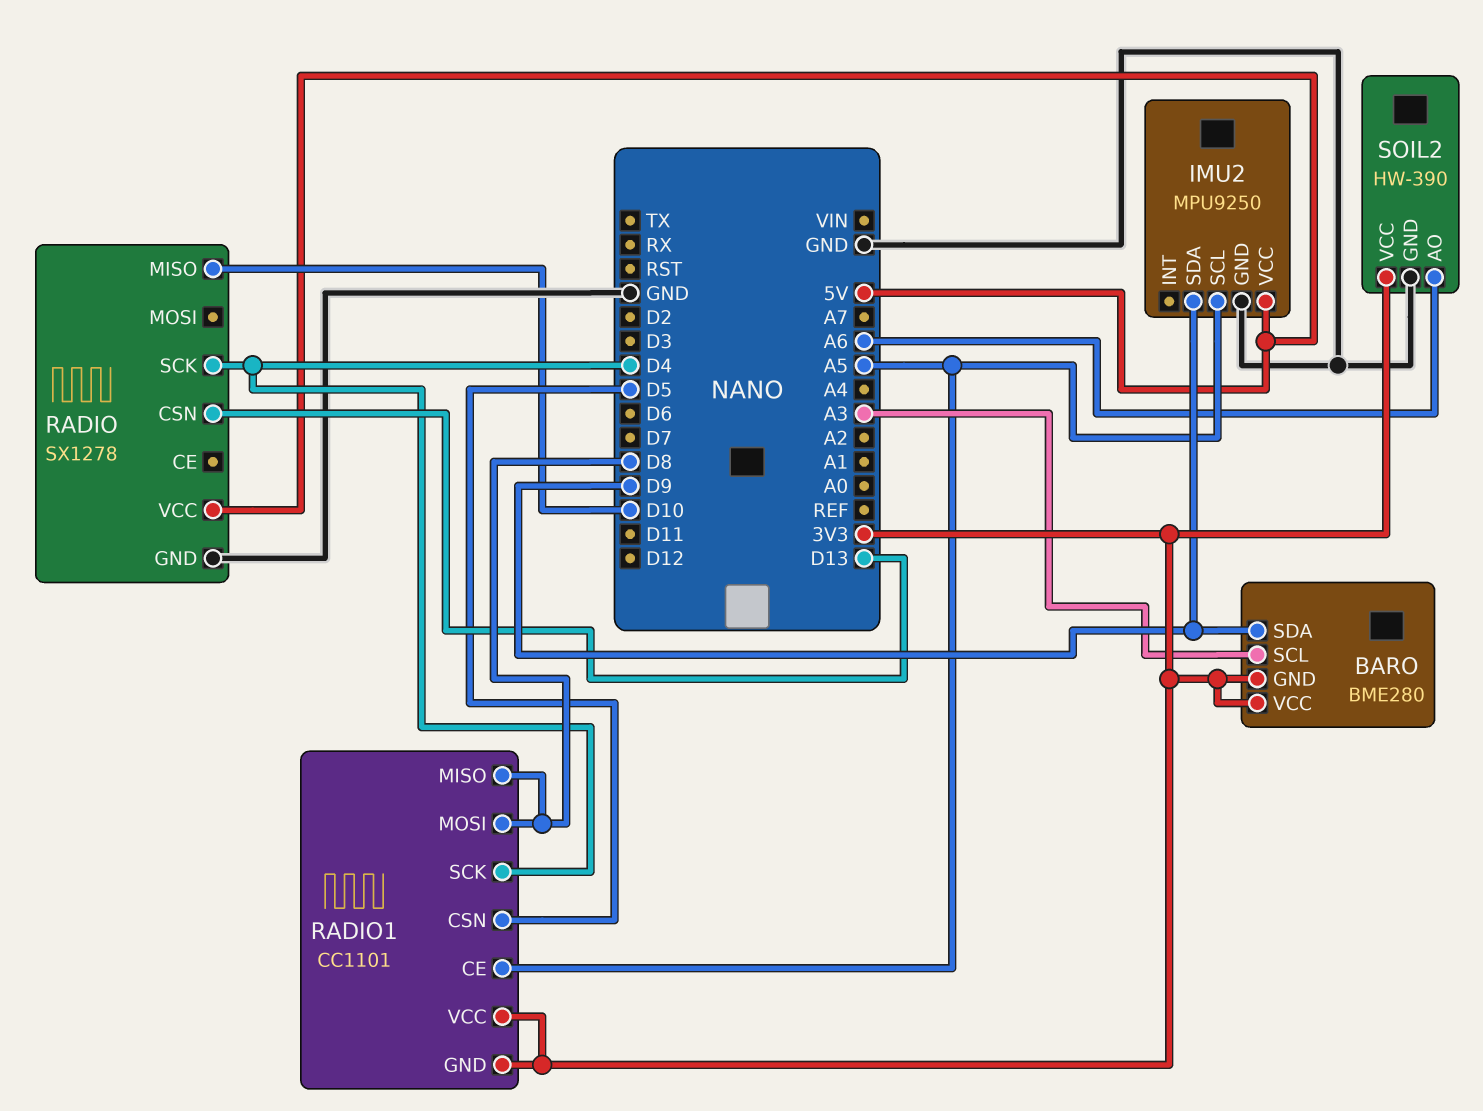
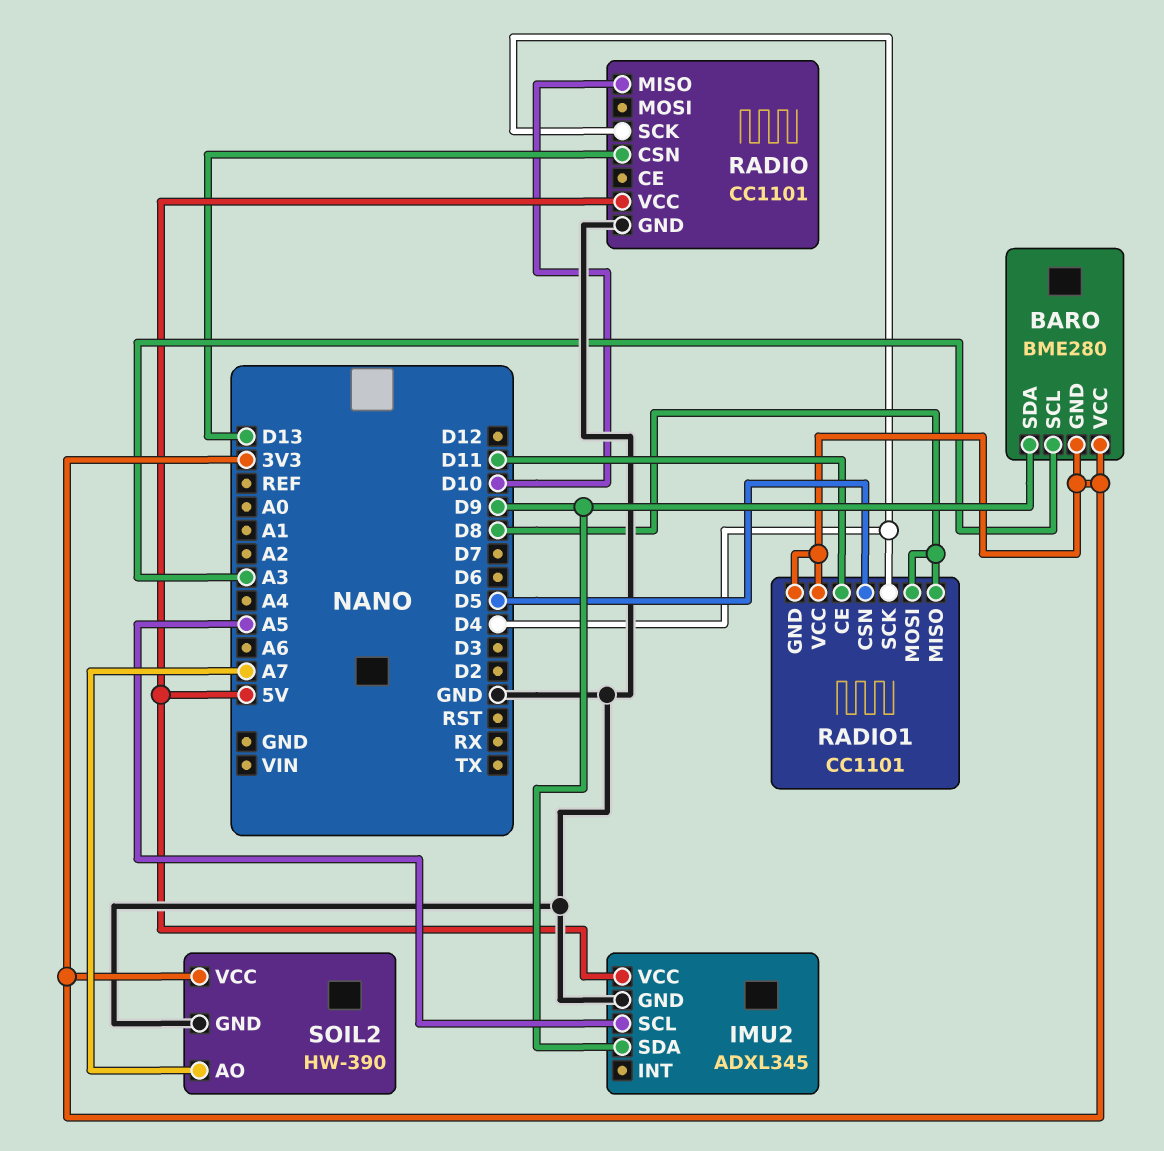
IMU2: MPU9250 -> ADXL345
RADIO: SX1278 -> CC1101
RADIO1 pin CE: A5 -> D11
SOIL2 pin AO: A6 -> A7

